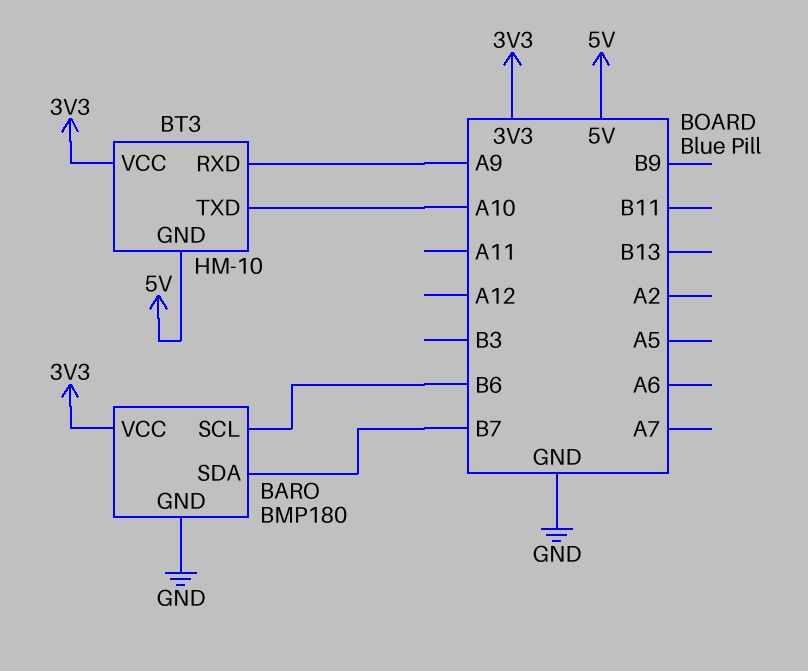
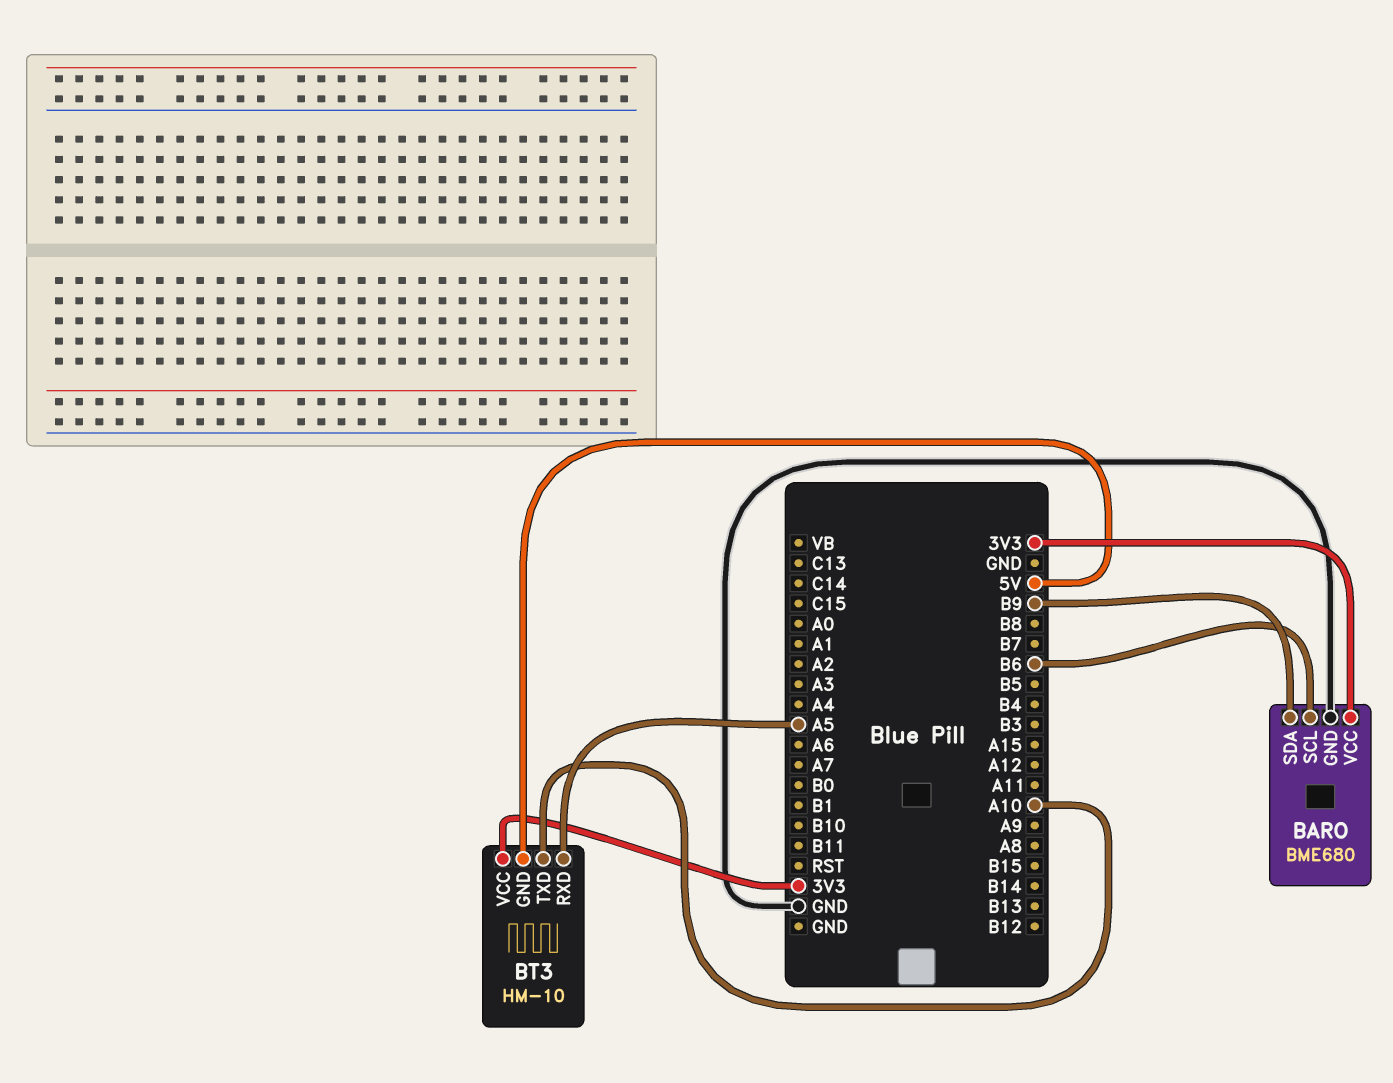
BARO: BMP180 -> BME680
BARO pin SDA: B7 -> B9
BT3 pin RXD: A9 -> A5

